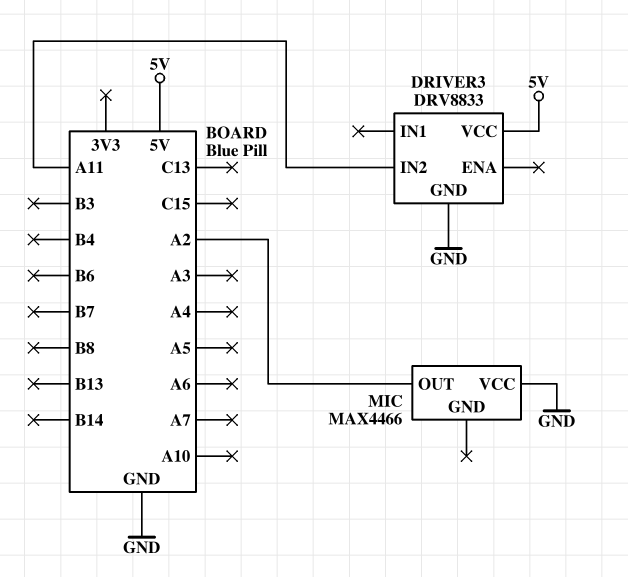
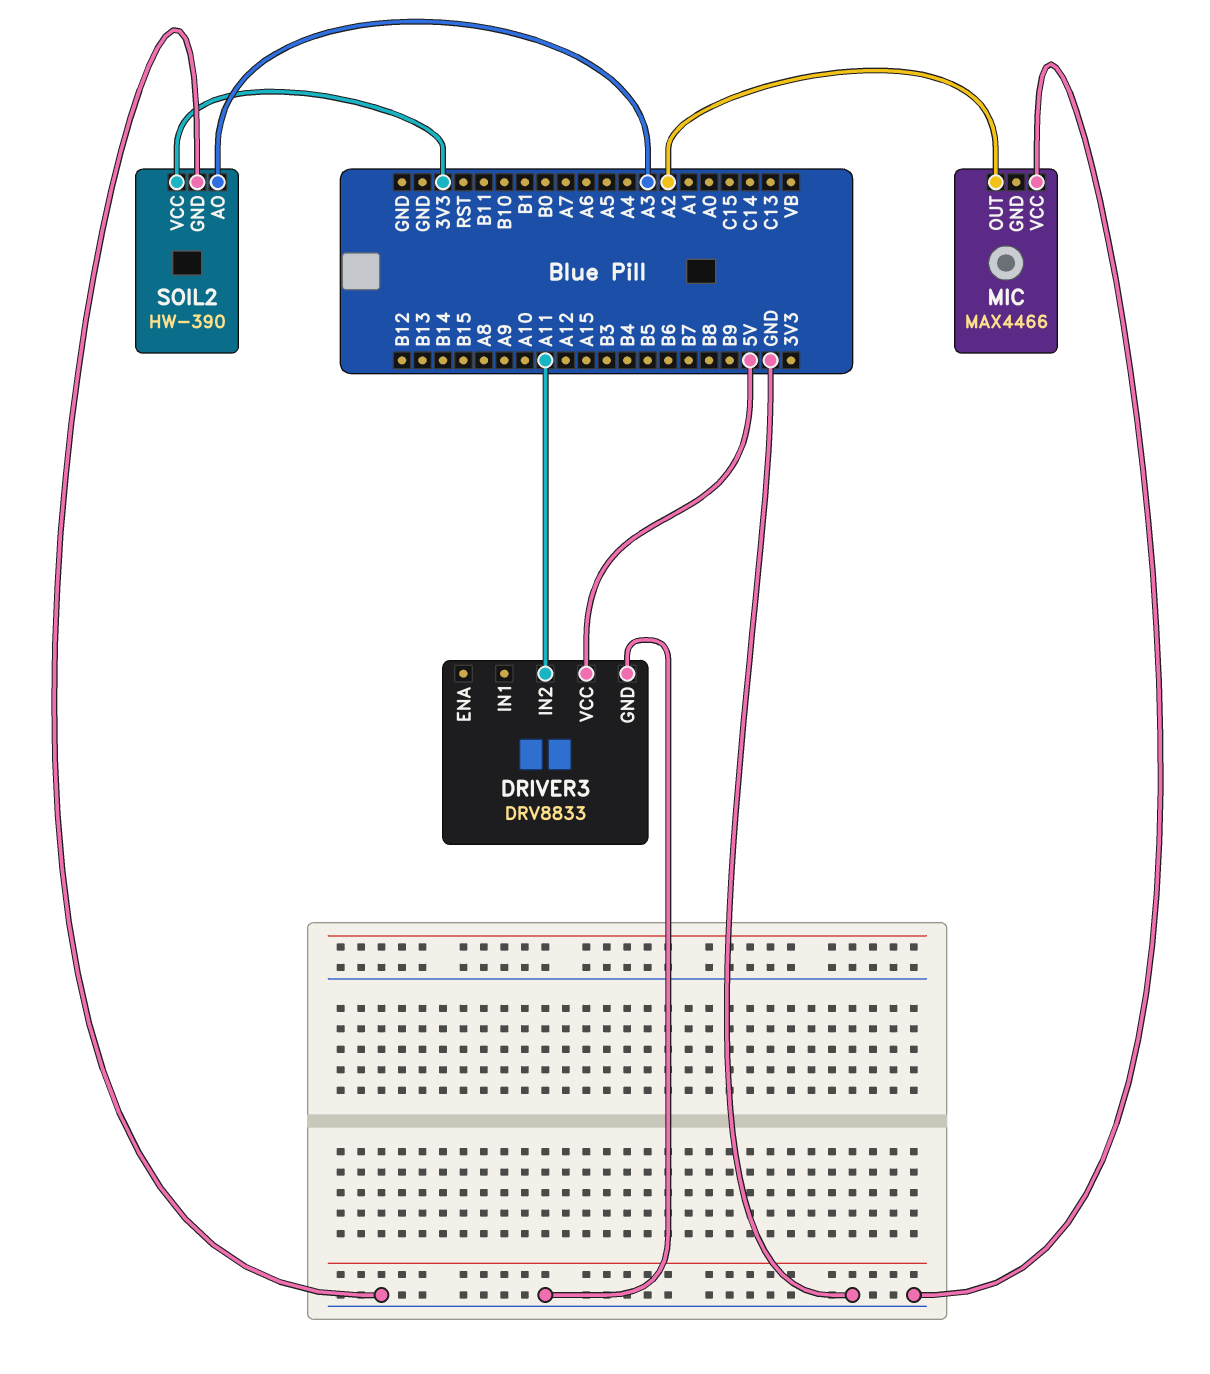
SOIL2: none -> HW-390
SOIL2 pin AO: none -> A3
SOIL2 pin GND: none -> GND
SOIL2 pin VCC: none -> 3V3

